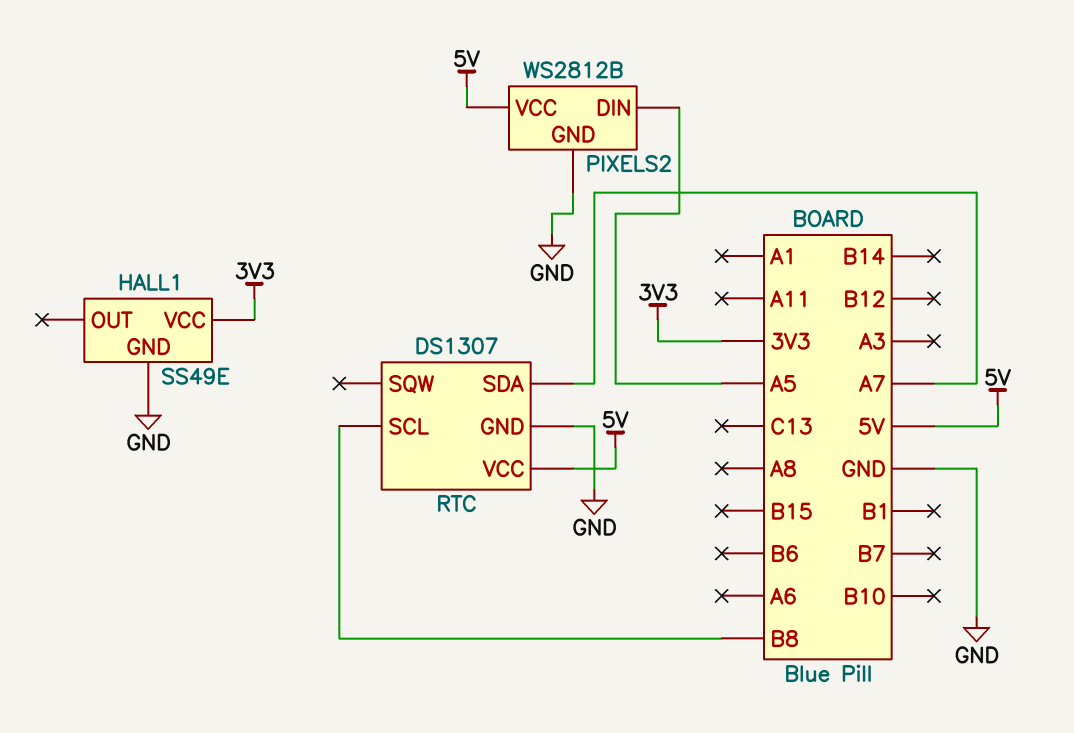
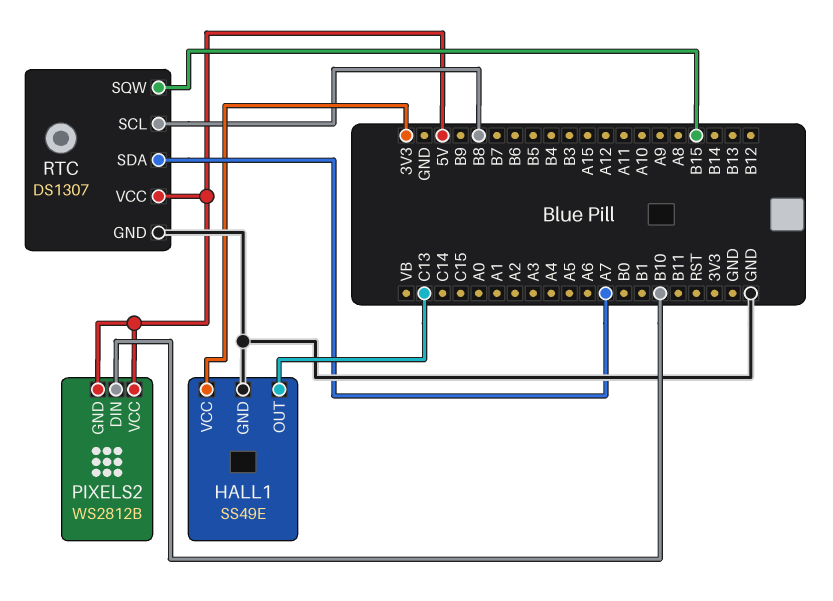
HALL1 pin OUT: none -> C13
PIXELS2 pin DIN: A5 -> B10
PIXELS2 pin GND: GND -> 5V
RTC pin SQW: none -> B15

